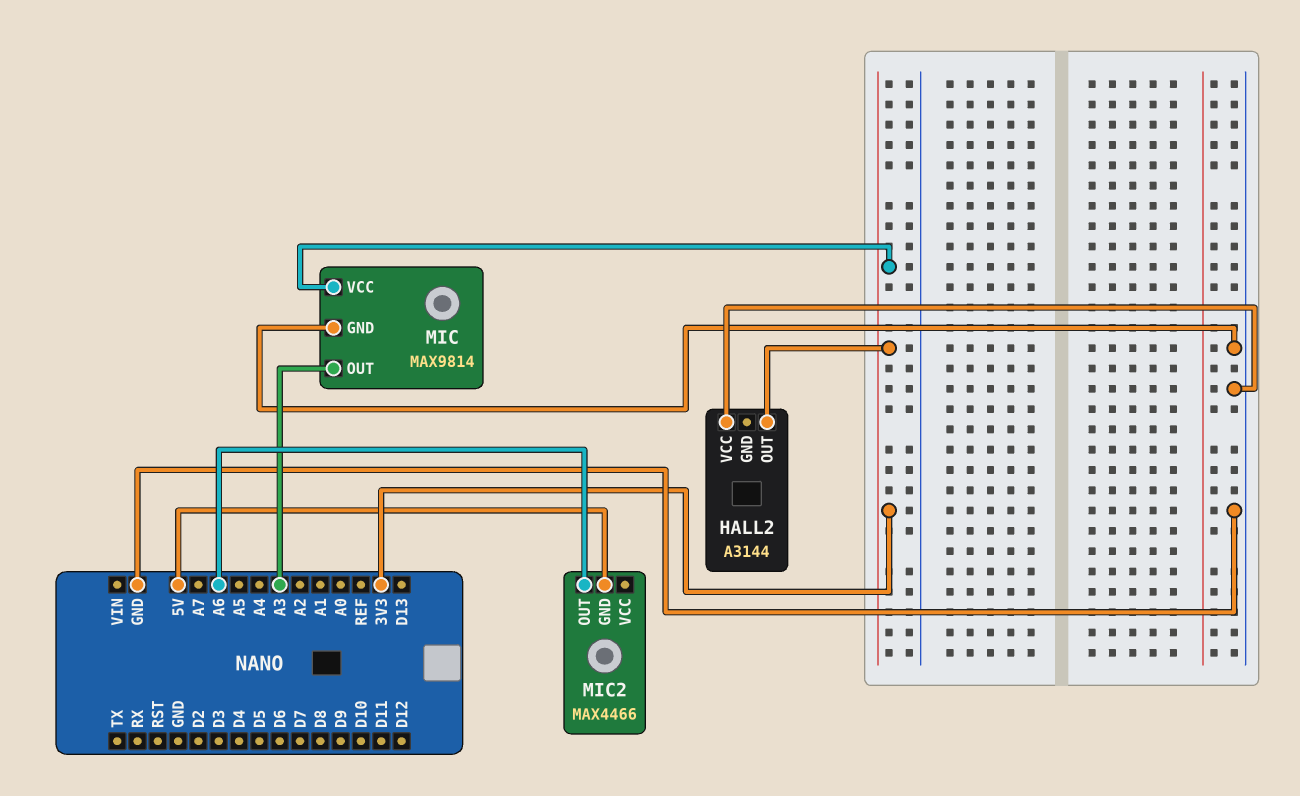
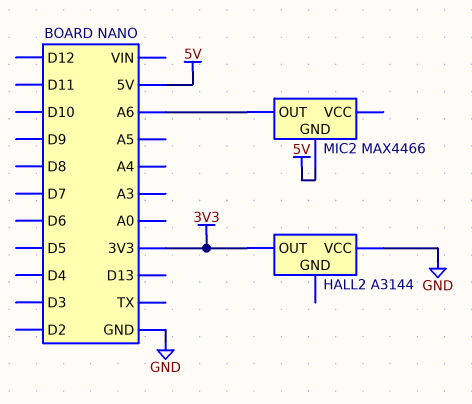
MIC: MAX9814 -> none
MIC pin GND: GND -> none
MIC pin OUT: A3 -> none
MIC pin VCC: 3V3 -> none

